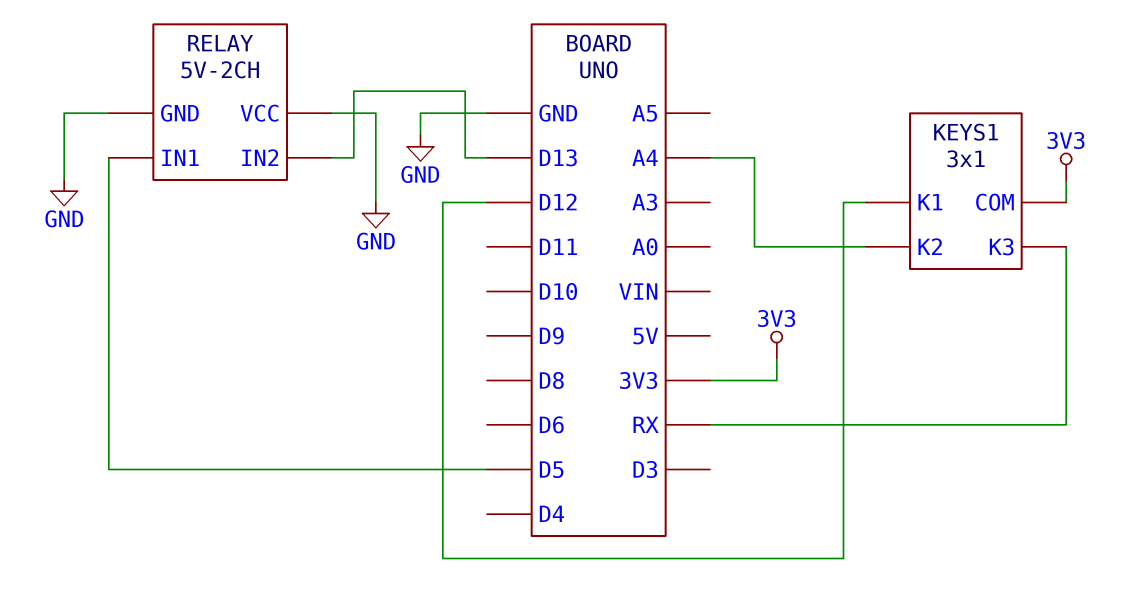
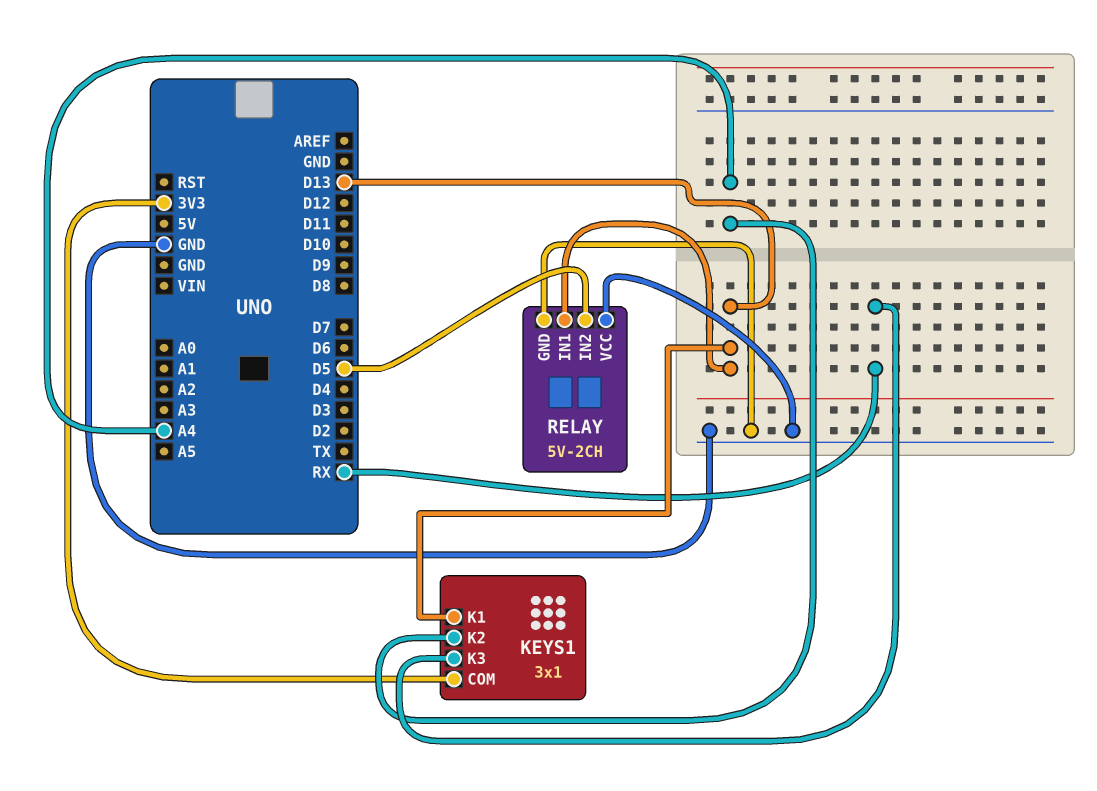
KEYS1 pin K1: D12 -> D13
RELAY pin IN1: D5 -> D13
RELAY pin IN2: D13 -> D5

